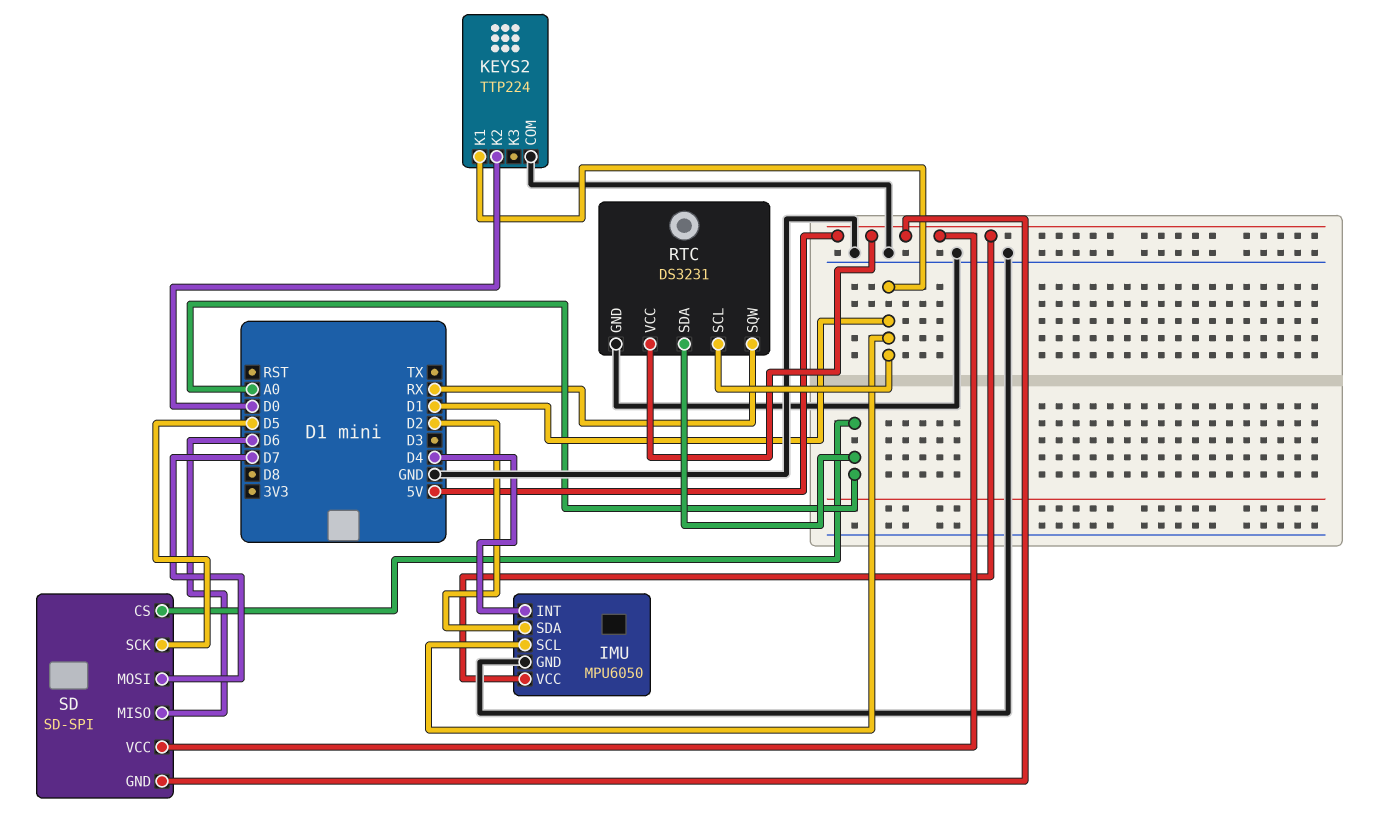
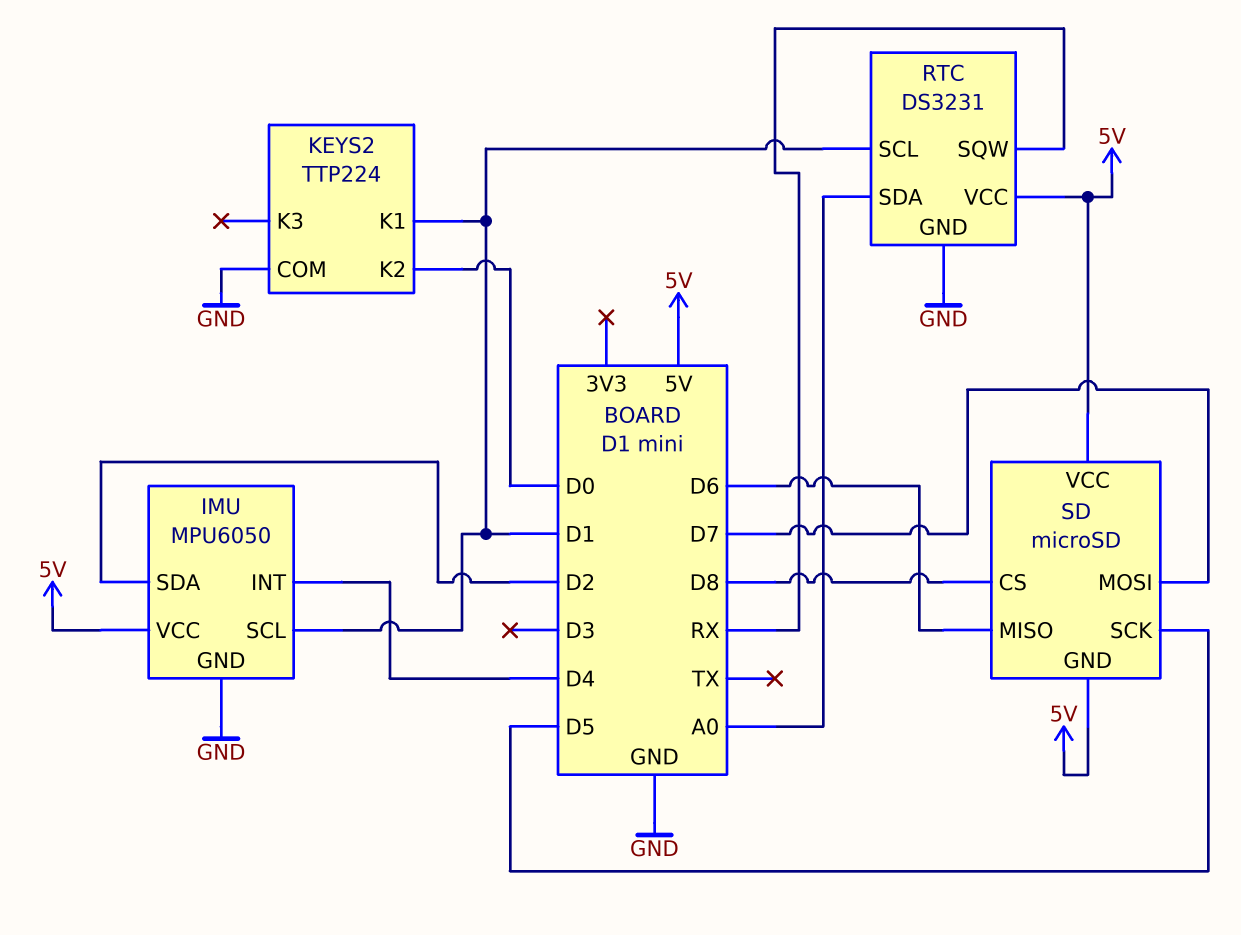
SD: SD-SPI -> microSD
SD pin CS: A0 -> D8

